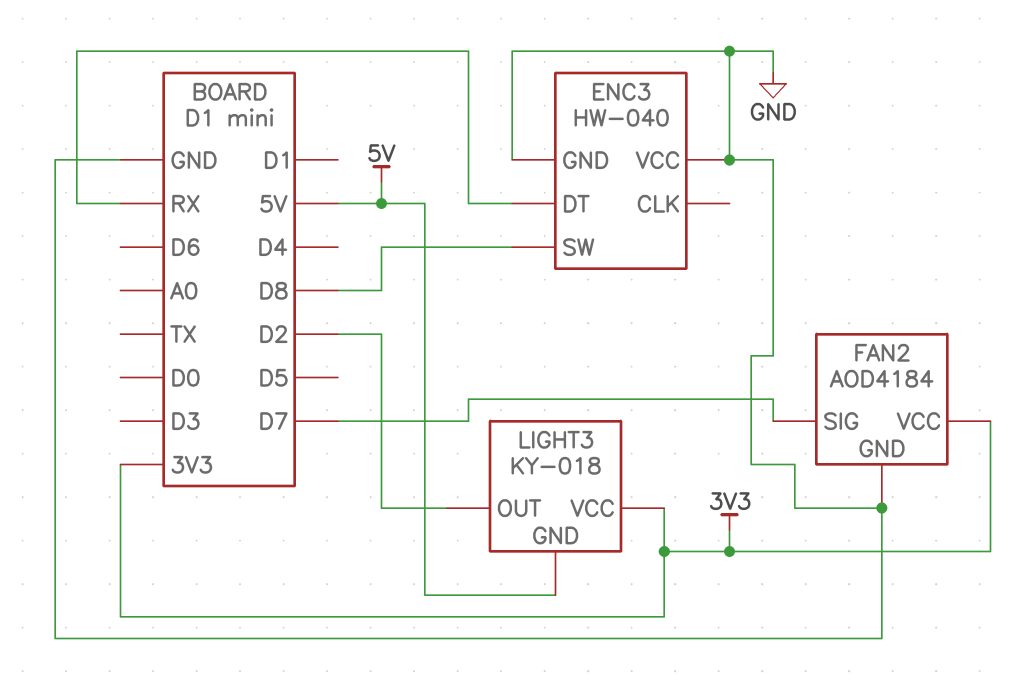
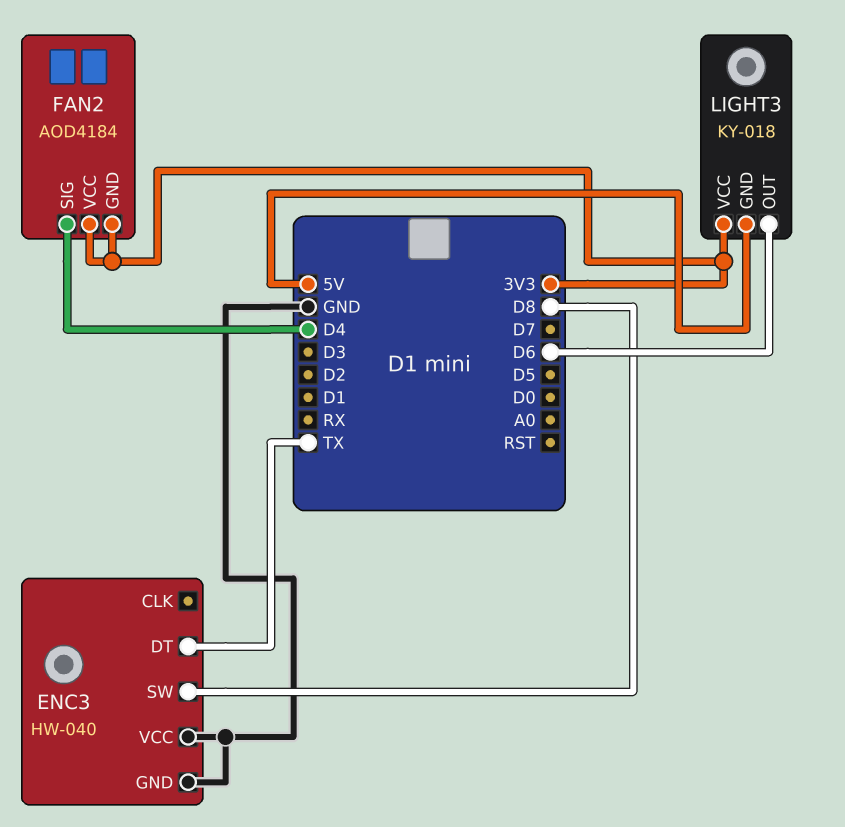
ENC3 pin DT: RX -> TX
FAN2 pin GND: GND -> 3V3
FAN2 pin SIG: D7 -> D4
LIGHT3 pin OUT: D2 -> D6

